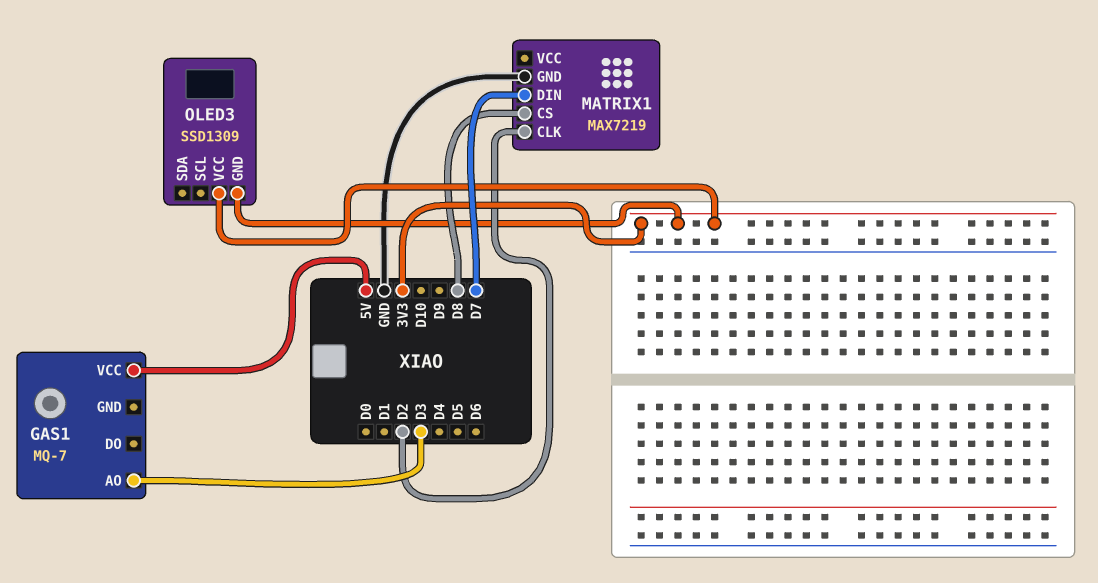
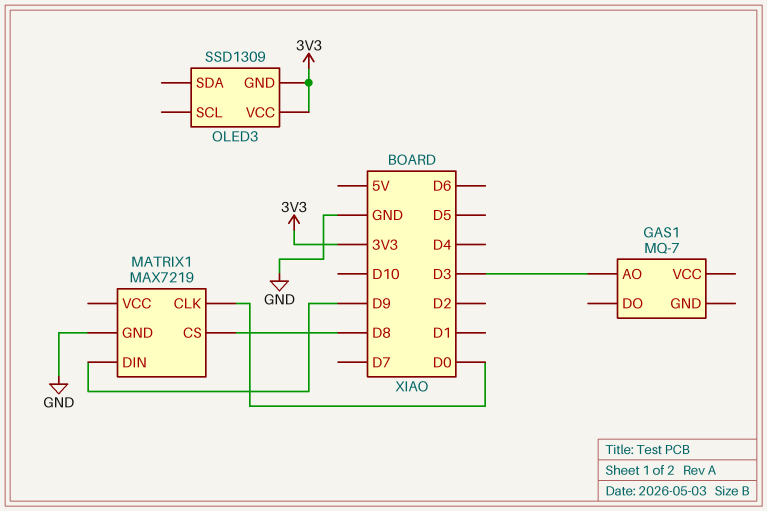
GAS1 pin VCC: 5V -> none
MATRIX1 pin CLK: D2 -> D0
MATRIX1 pin DIN: D7 -> D9

